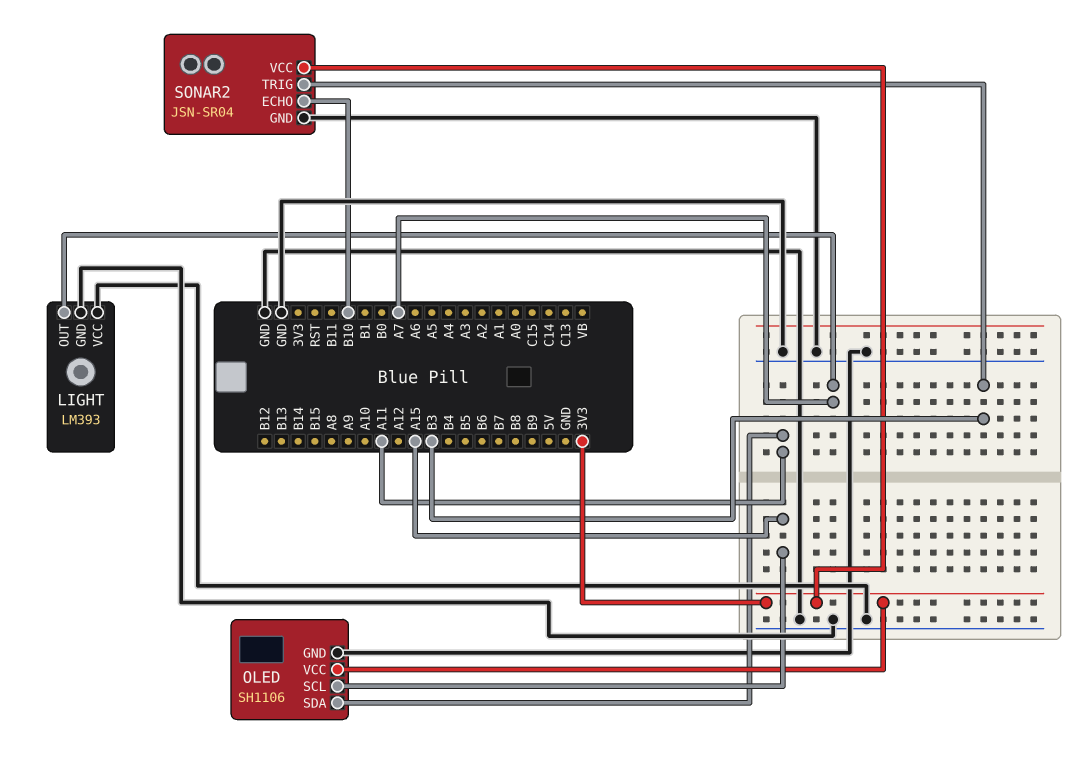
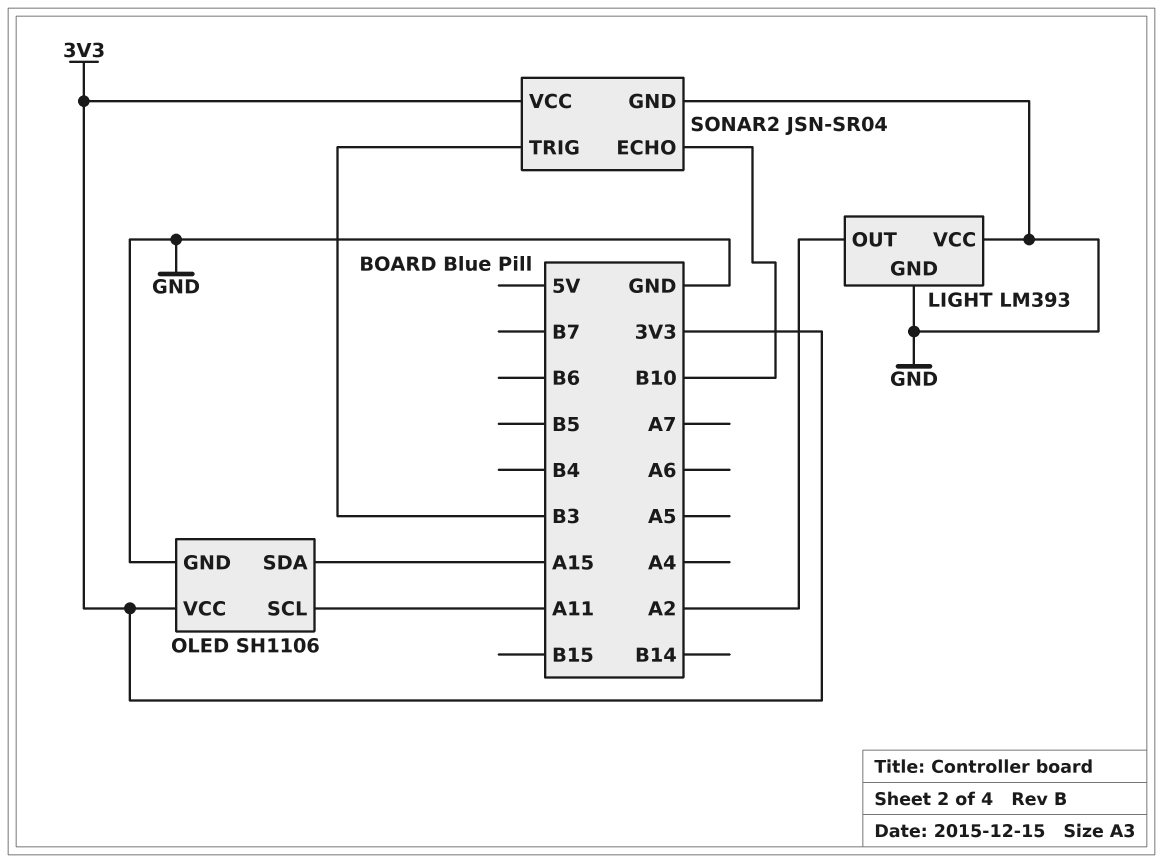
LIGHT pin OUT: A7 -> A2
OLED pin SCL: A15 -> A11
OLED pin SDA: A11 -> A15

